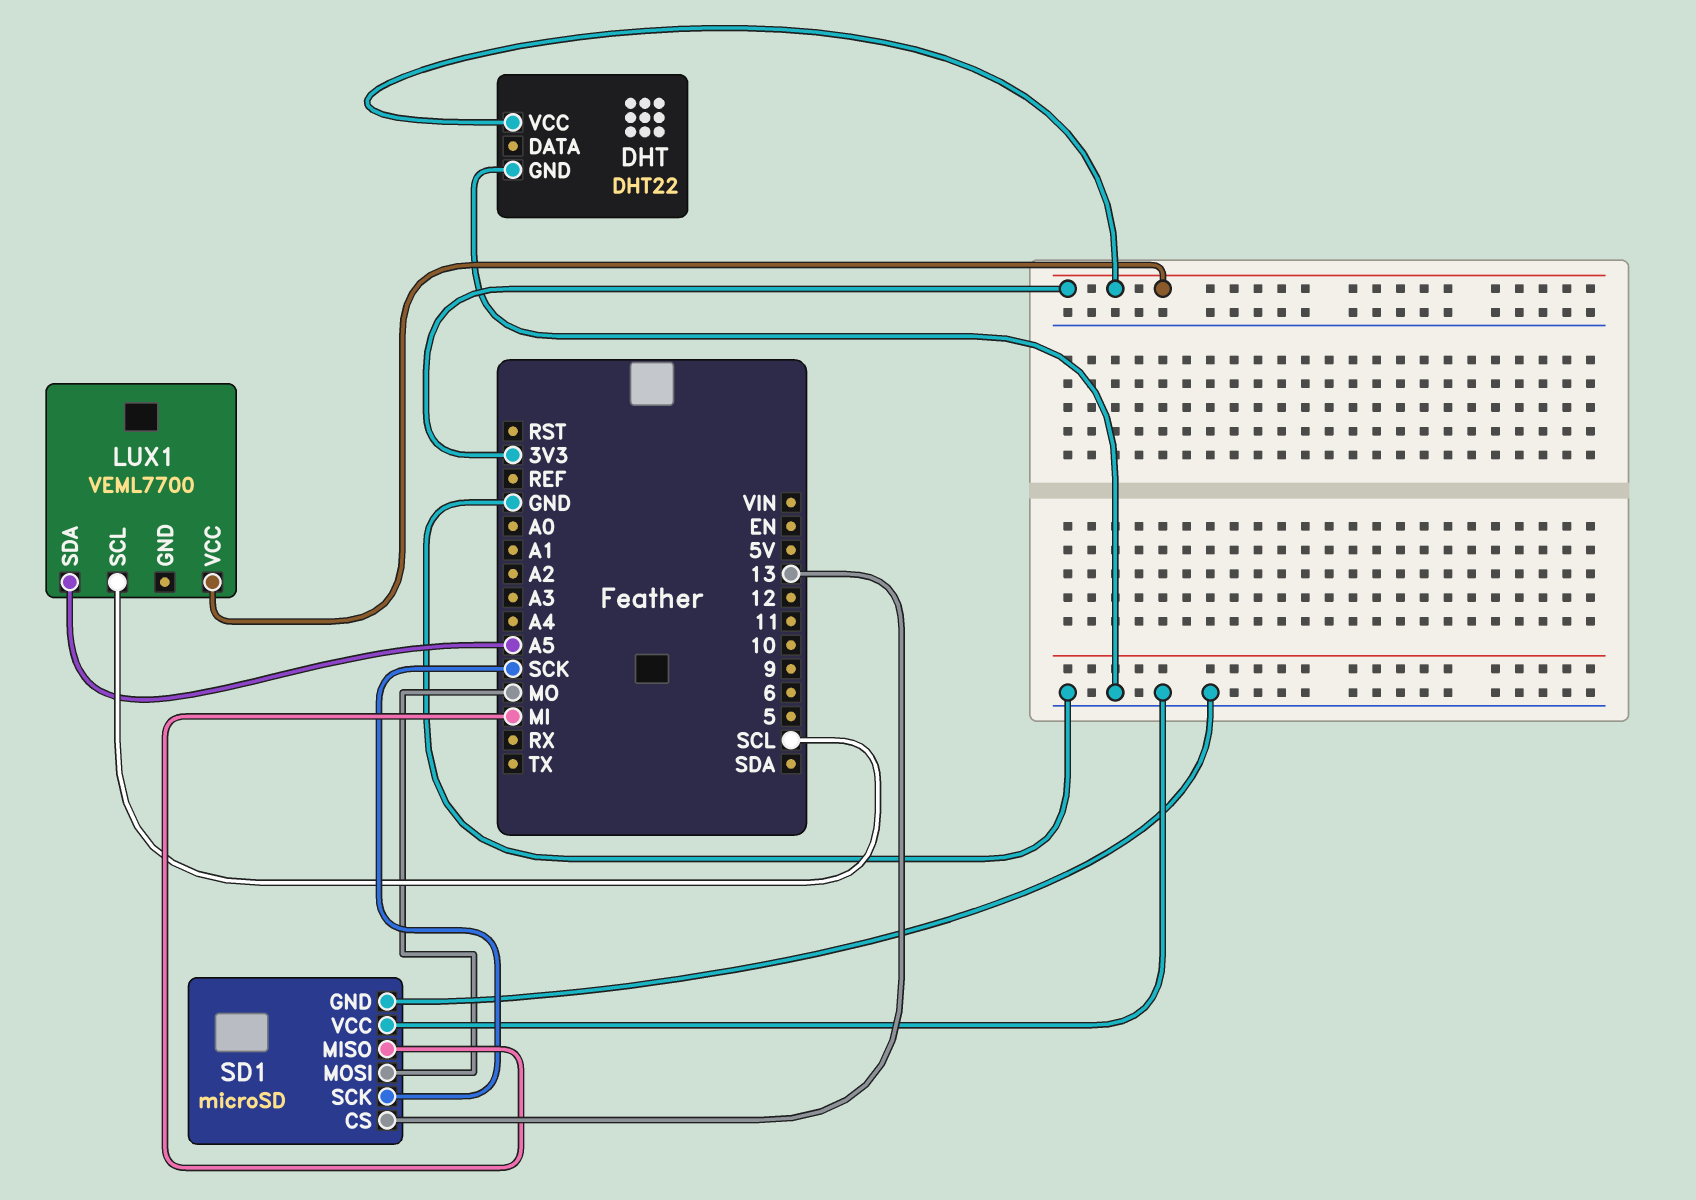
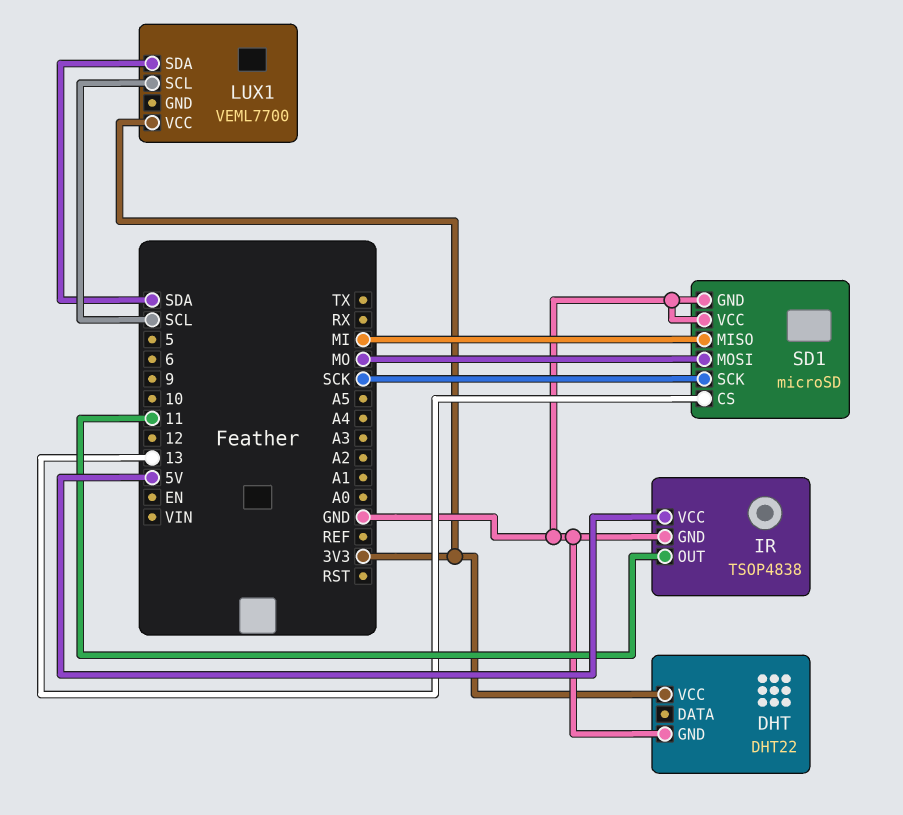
IR: none -> TSOP4838
IR pin GND: none -> GND
IR pin OUT: none -> 11
IR pin VCC: none -> 5V
LUX1 pin SDA: A5 -> SDA

